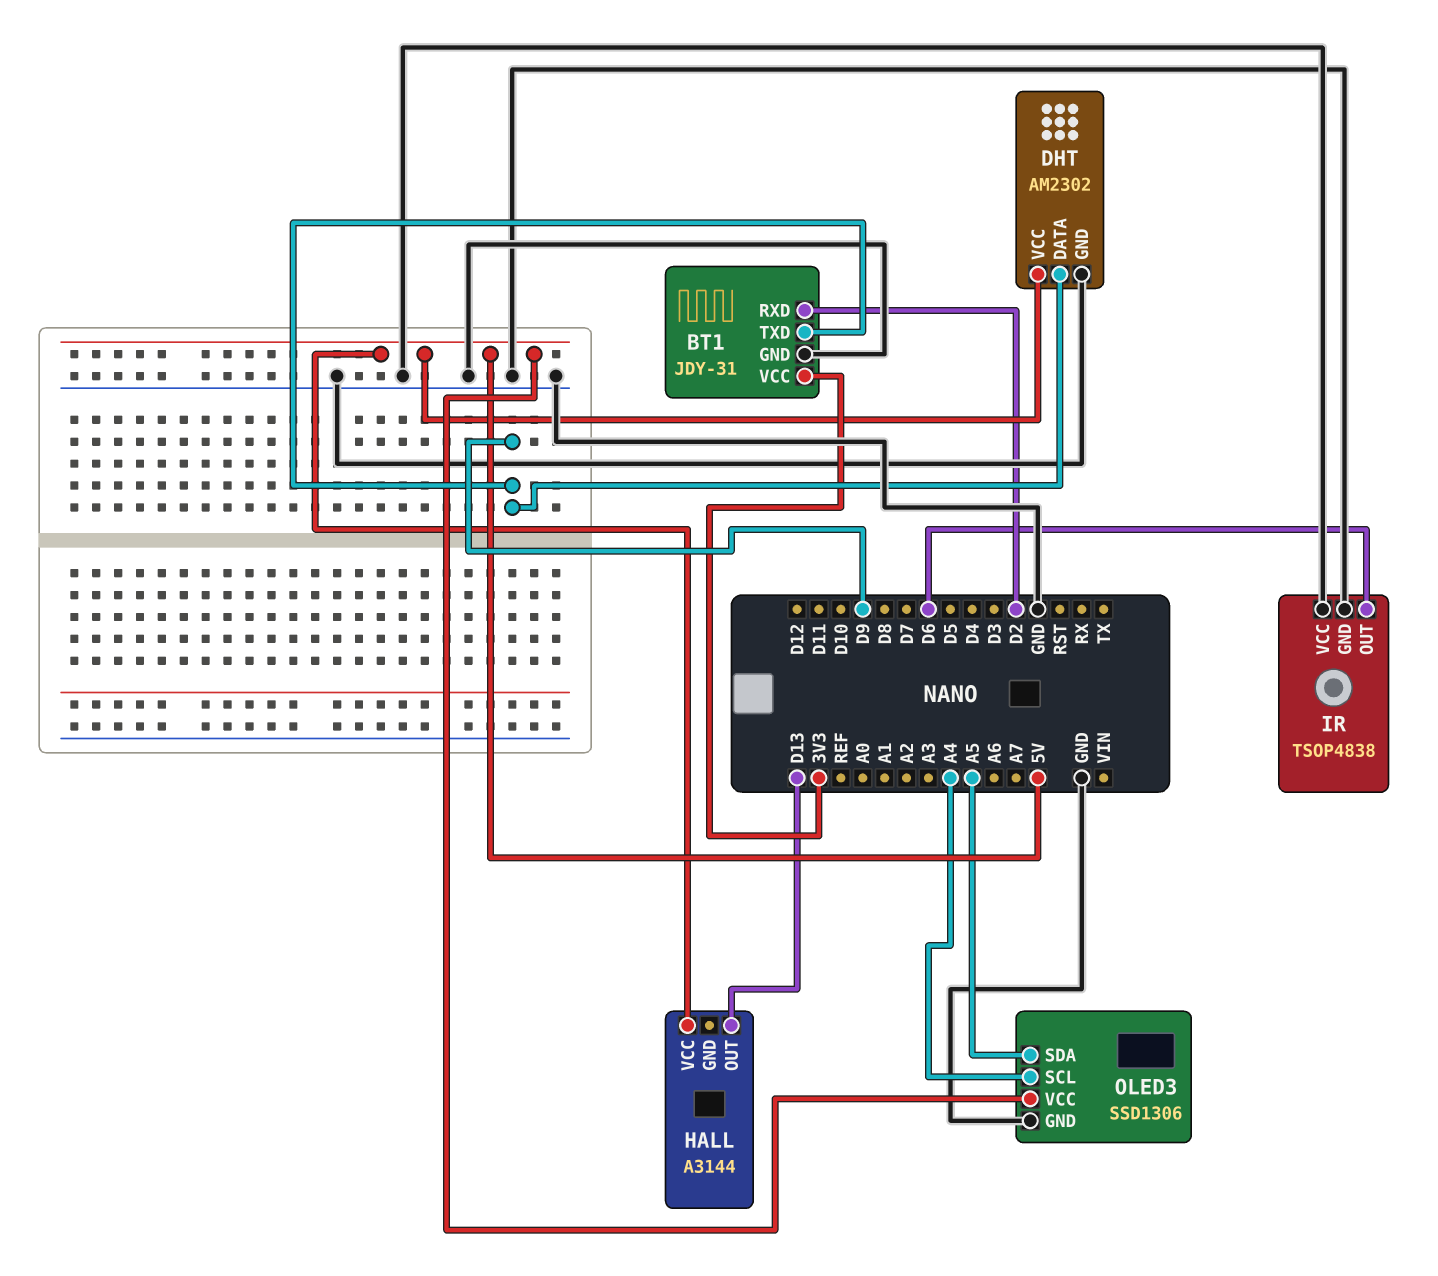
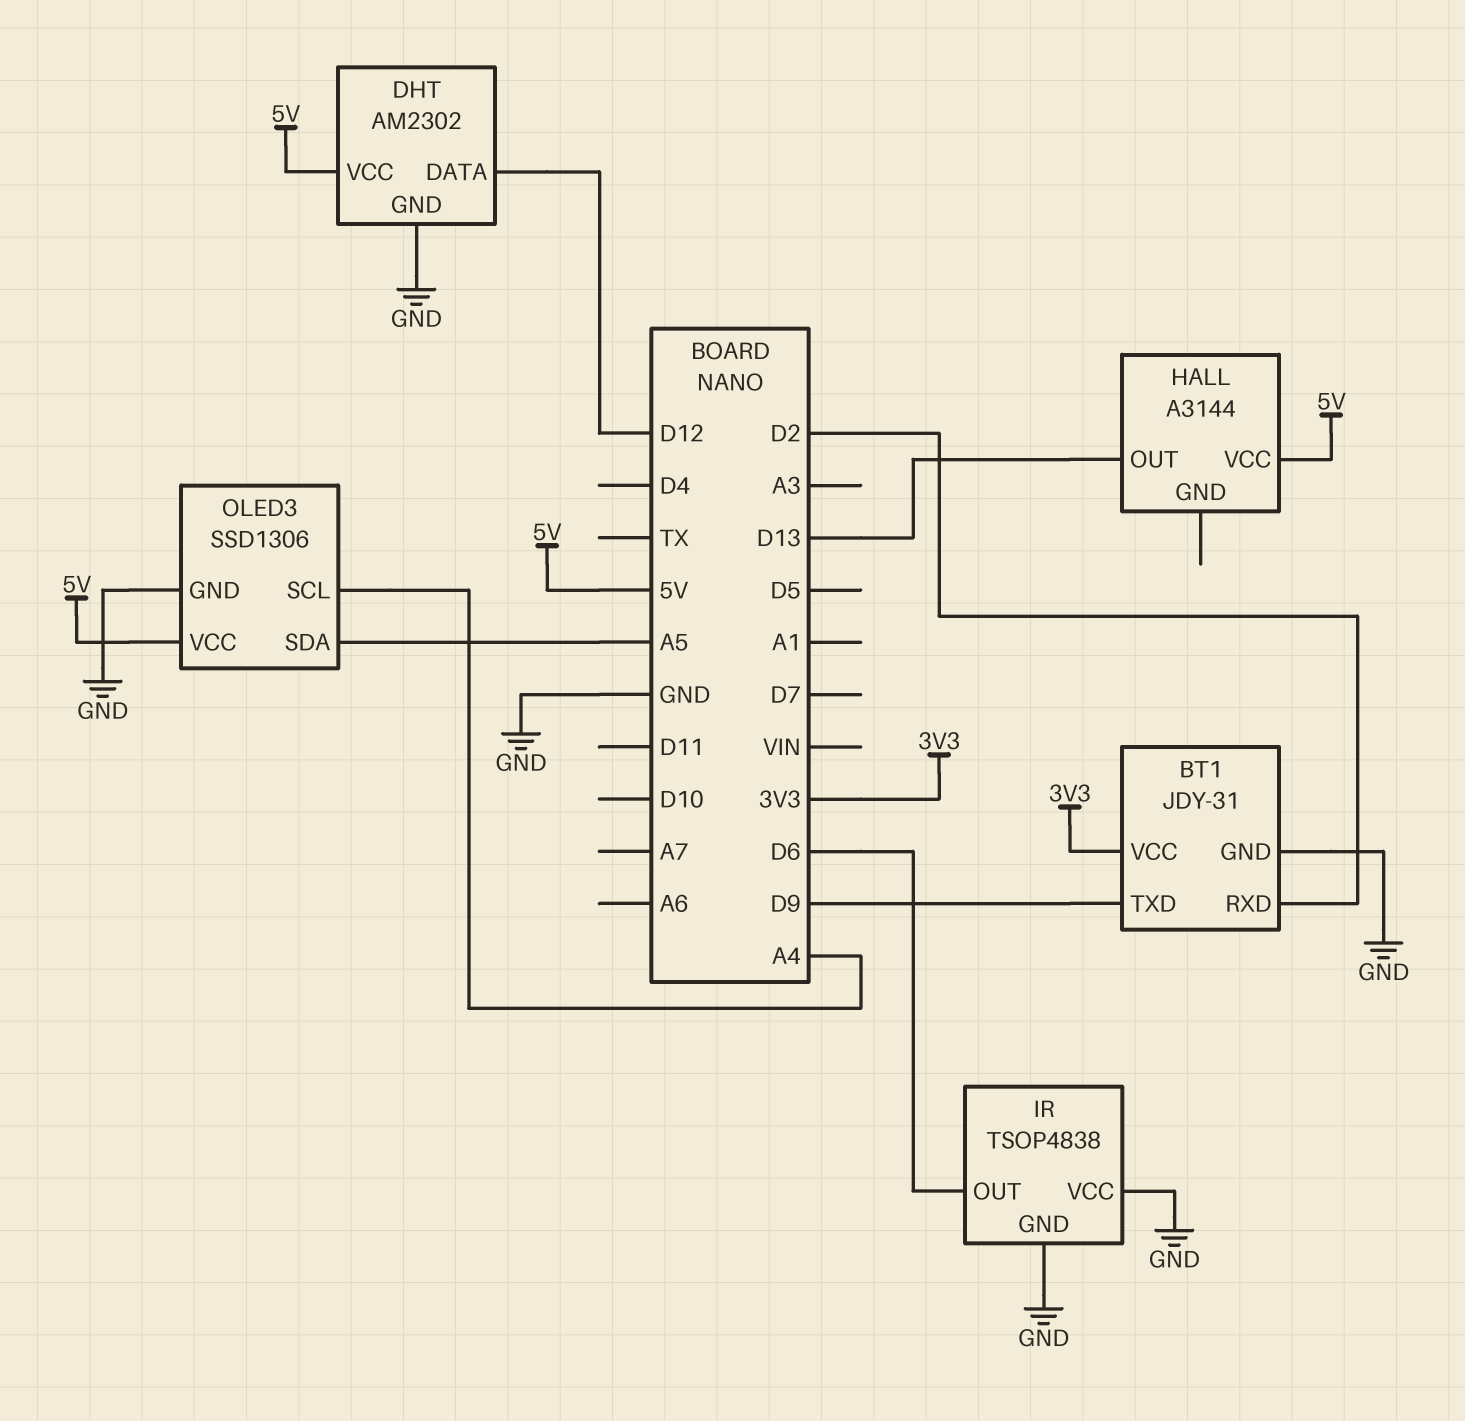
DHT pin DATA: D9 -> D12

